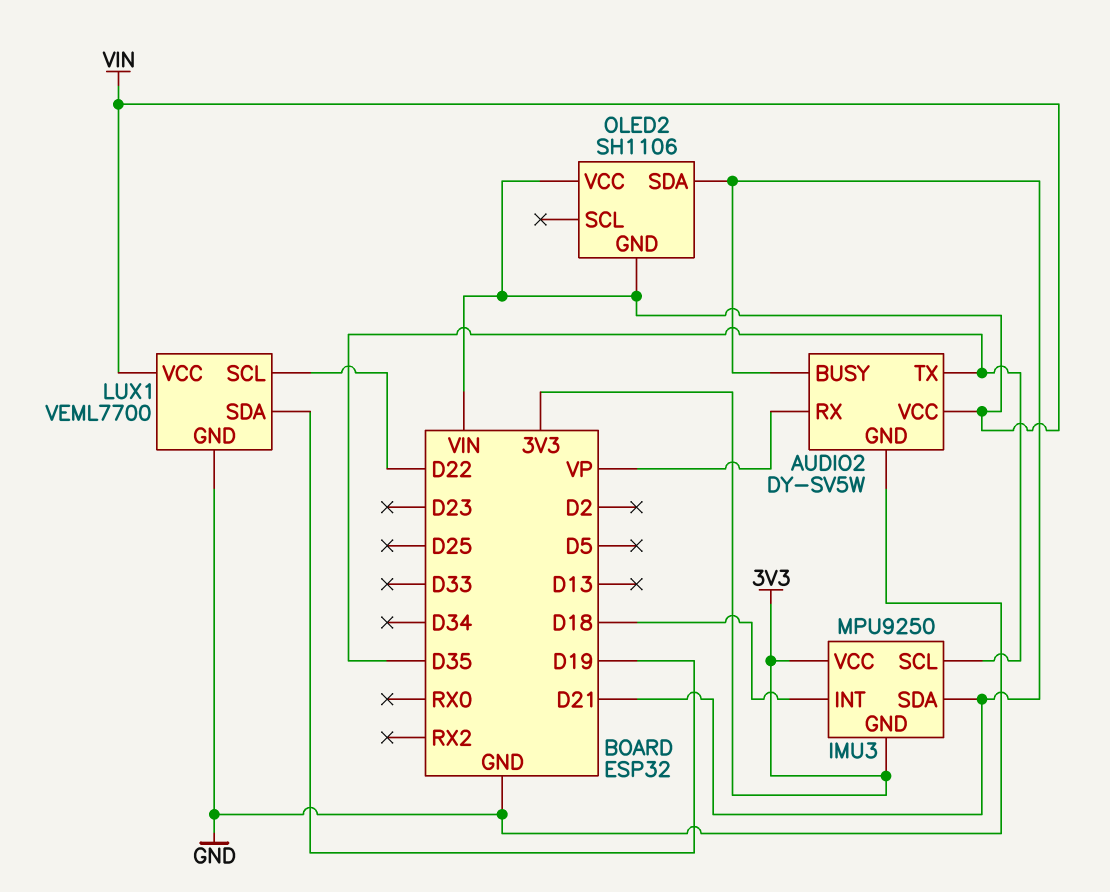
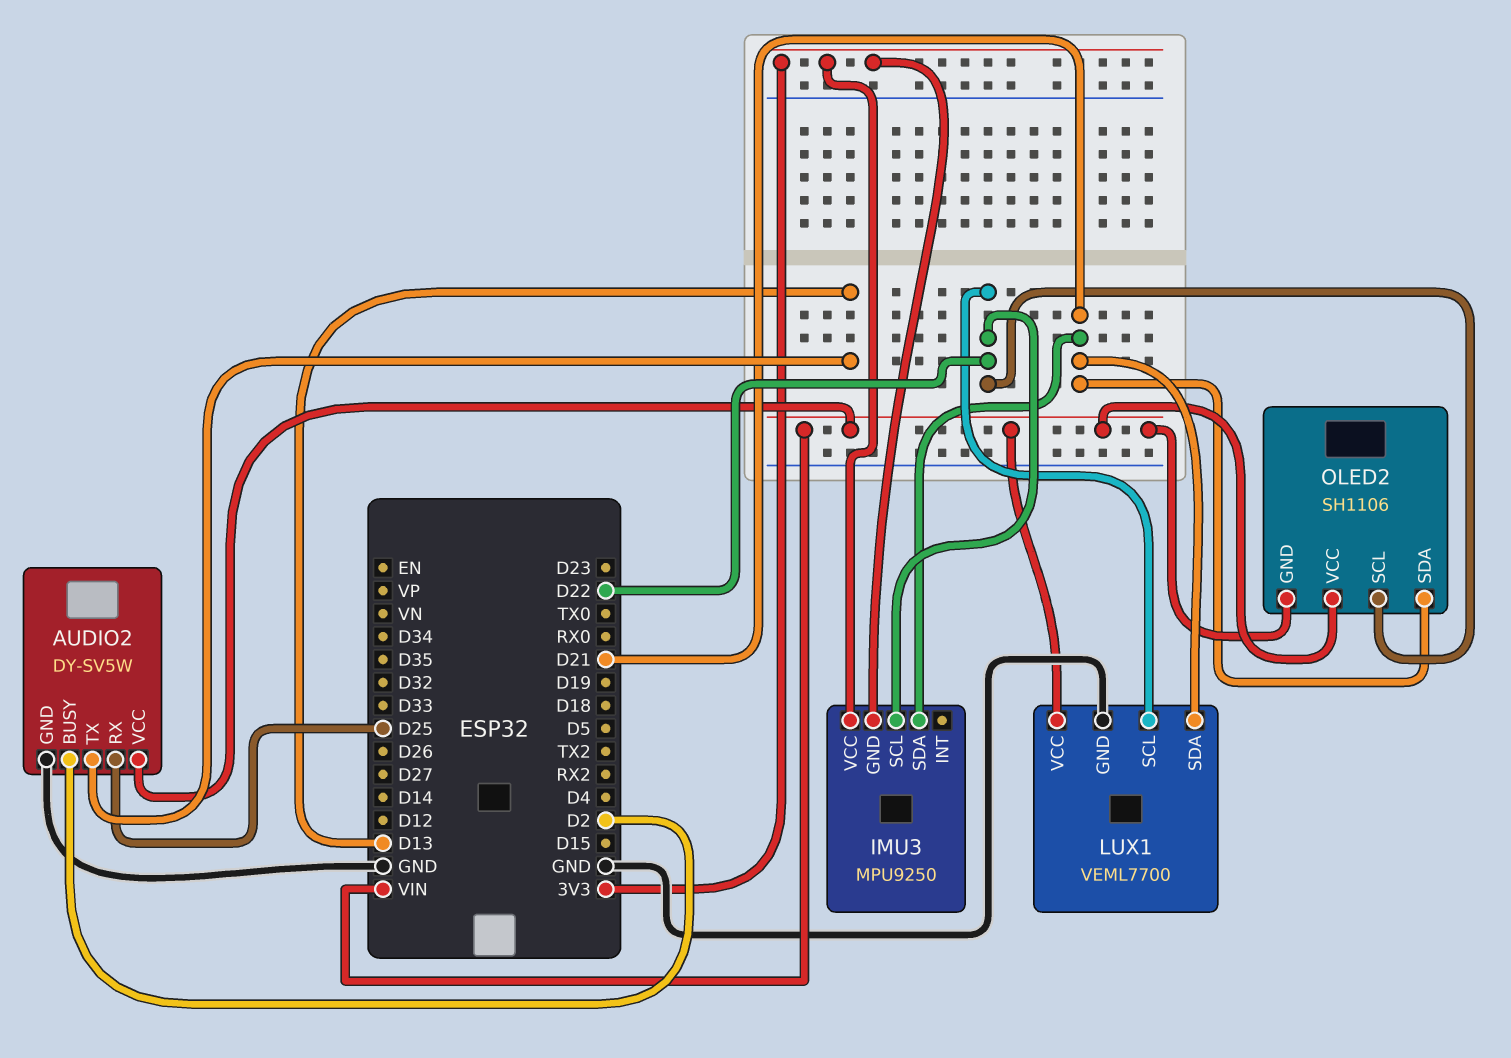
AUDIO2 pin BUSY: D21 -> D2
AUDIO2 pin RX: VP -> D25
AUDIO2 pin TX: D35 -> D13
IMU3 pin INT: D18 -> none
IMU3 pin SCL: D35 -> D22
LUX1 pin SDA: D19 -> D21
OLED2 pin SCL: none -> D22

